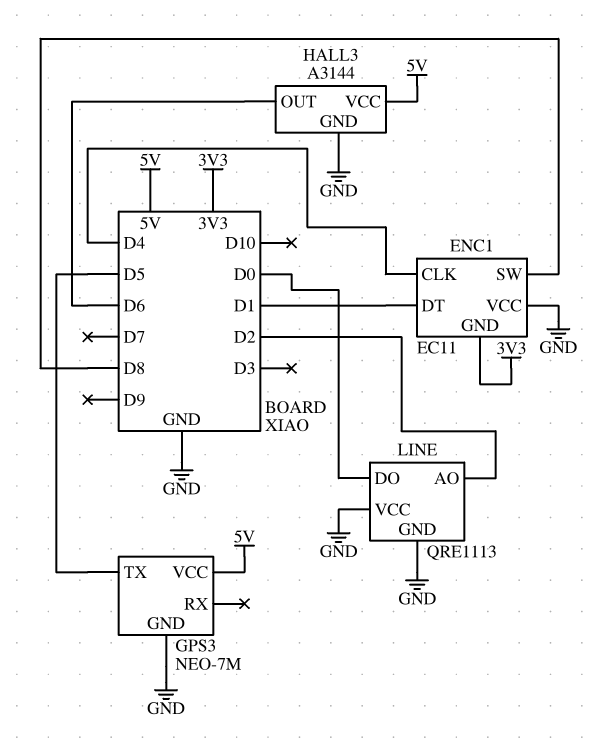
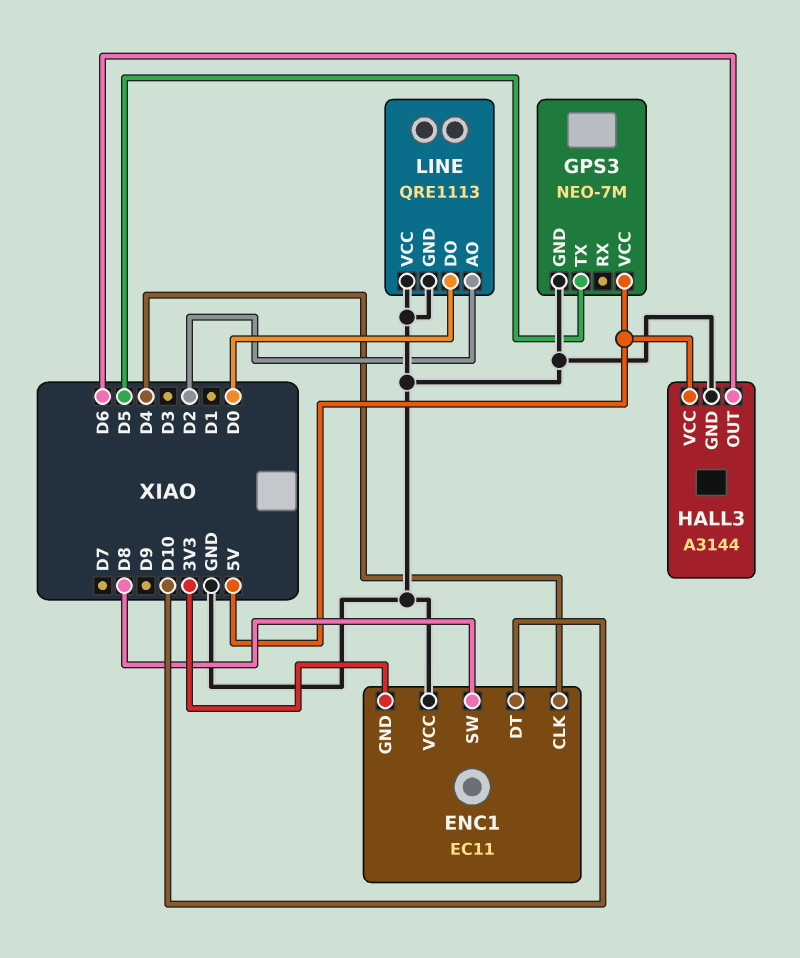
ENC1 pin DT: D1 -> D10

